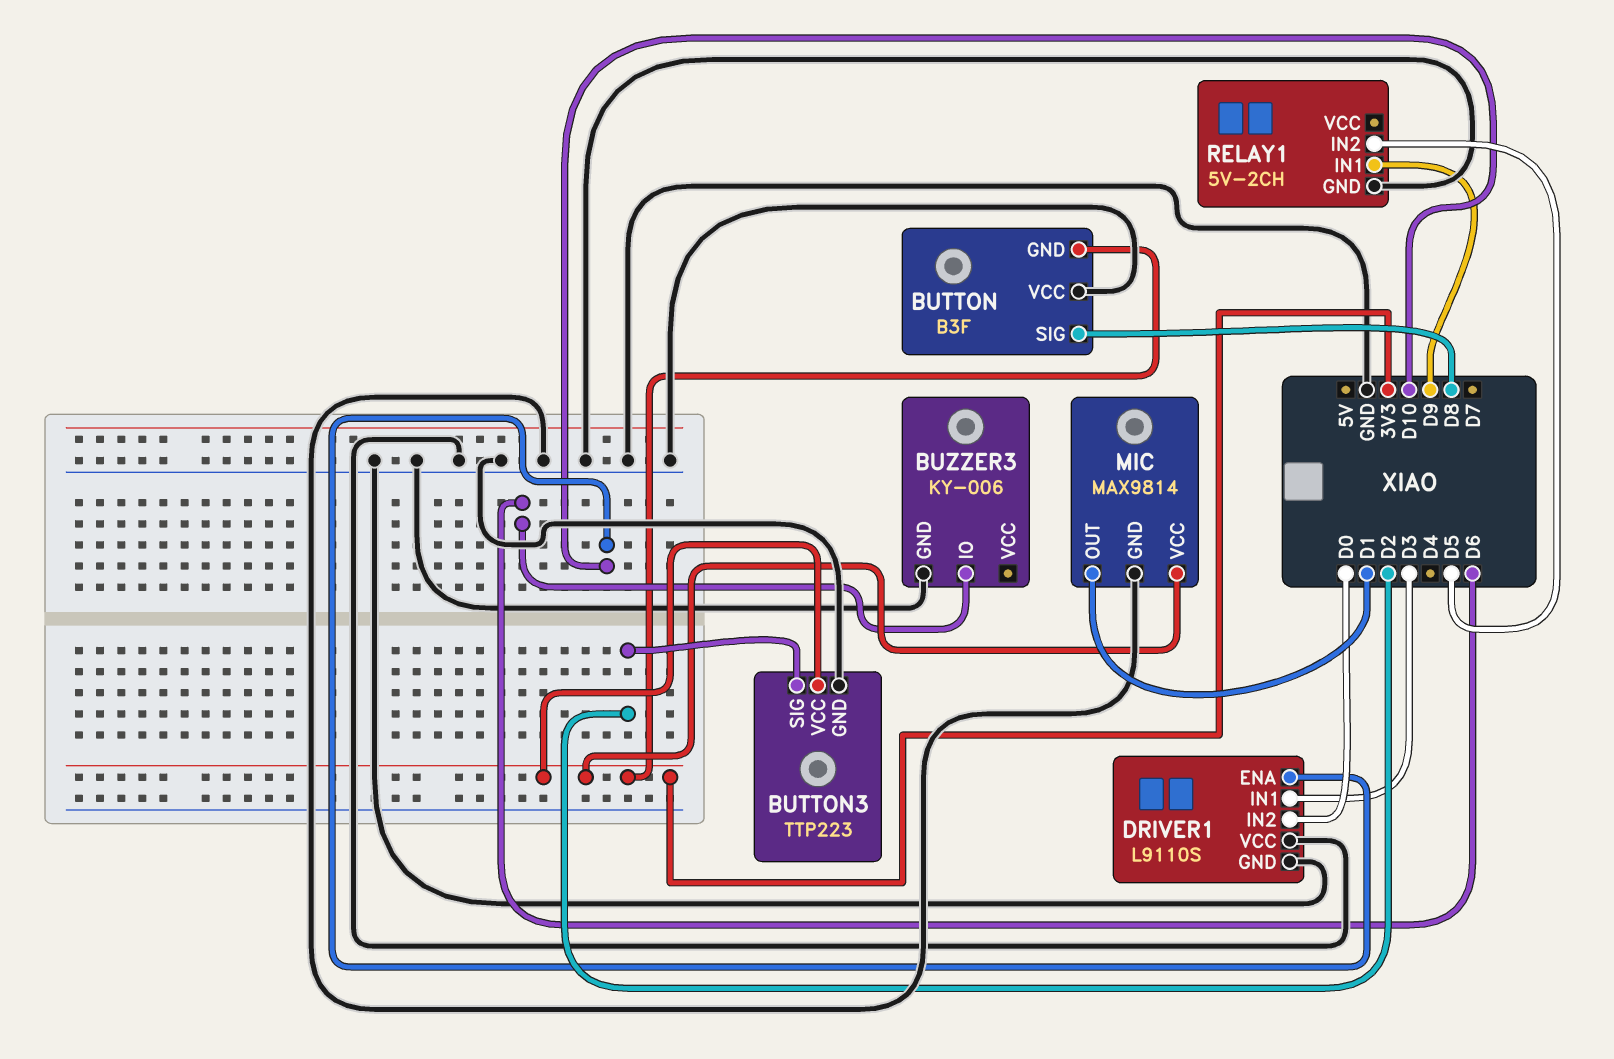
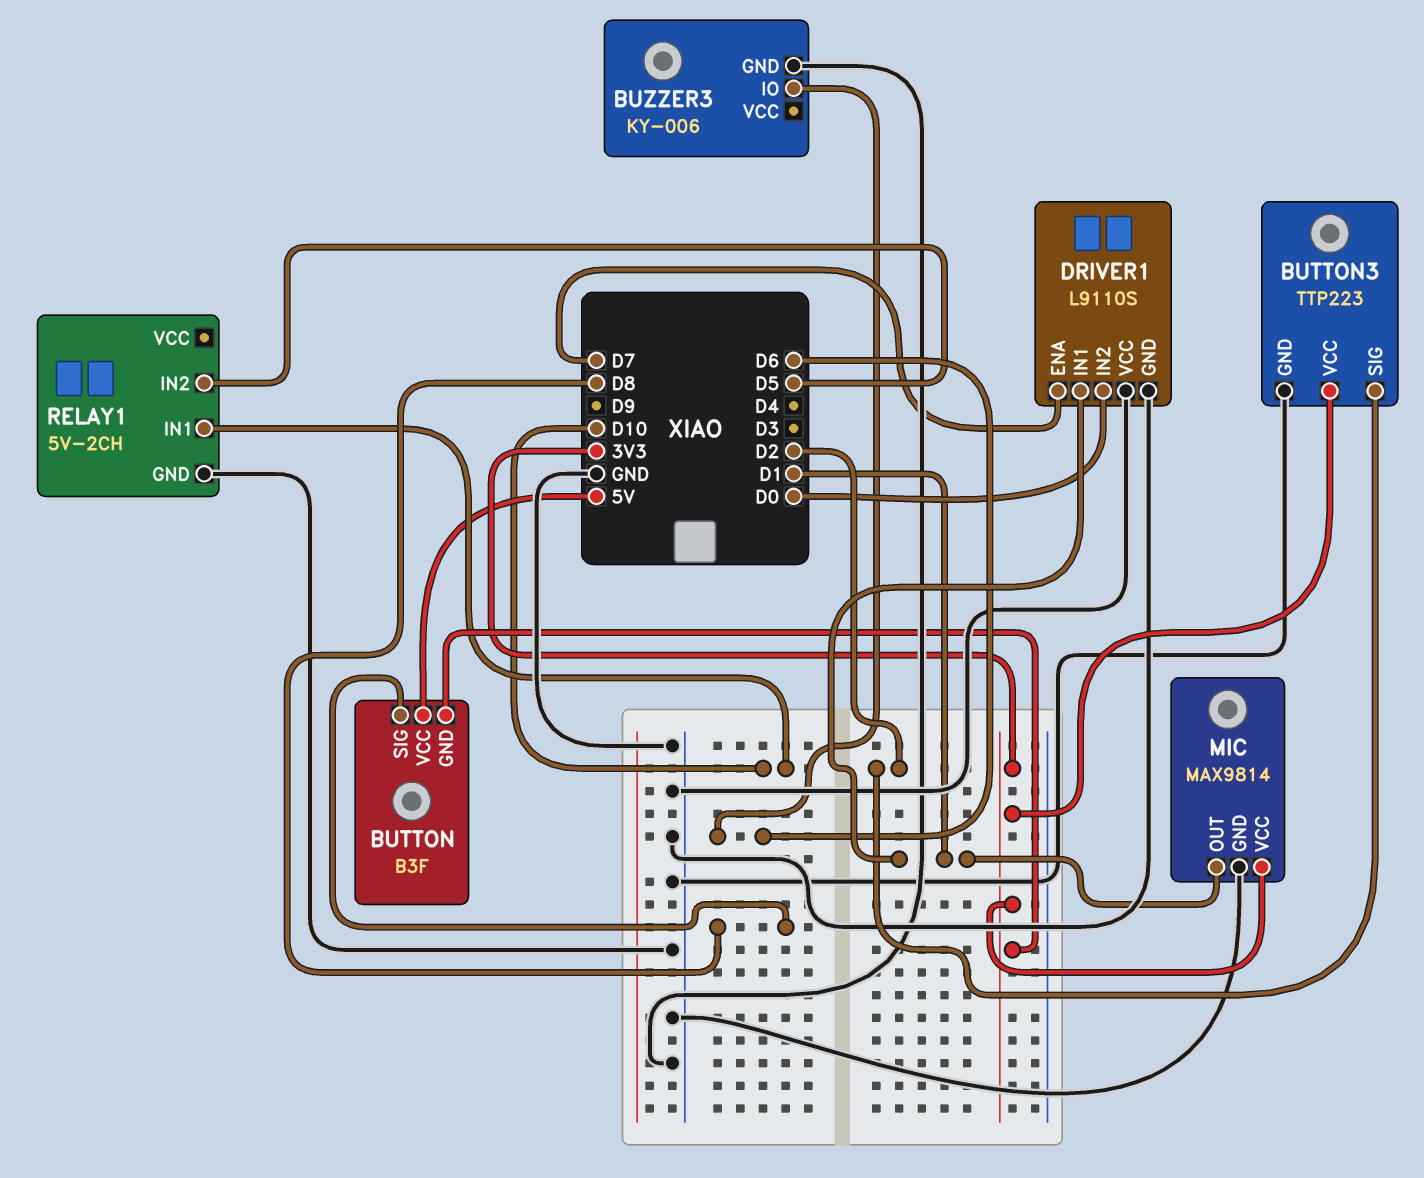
BUTTON pin VCC: GND -> 5V
DRIVER1 pin ENA: D10 -> D7
DRIVER1 pin IN1: D3 -> D1
RELAY1 pin IN1: D9 -> D10

